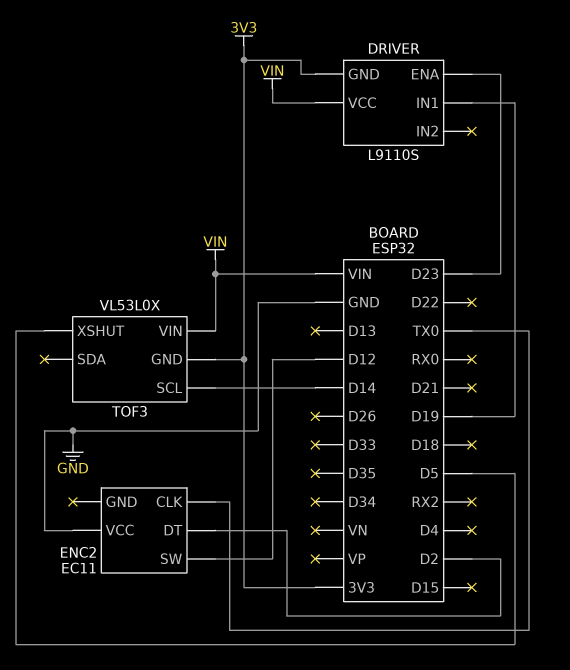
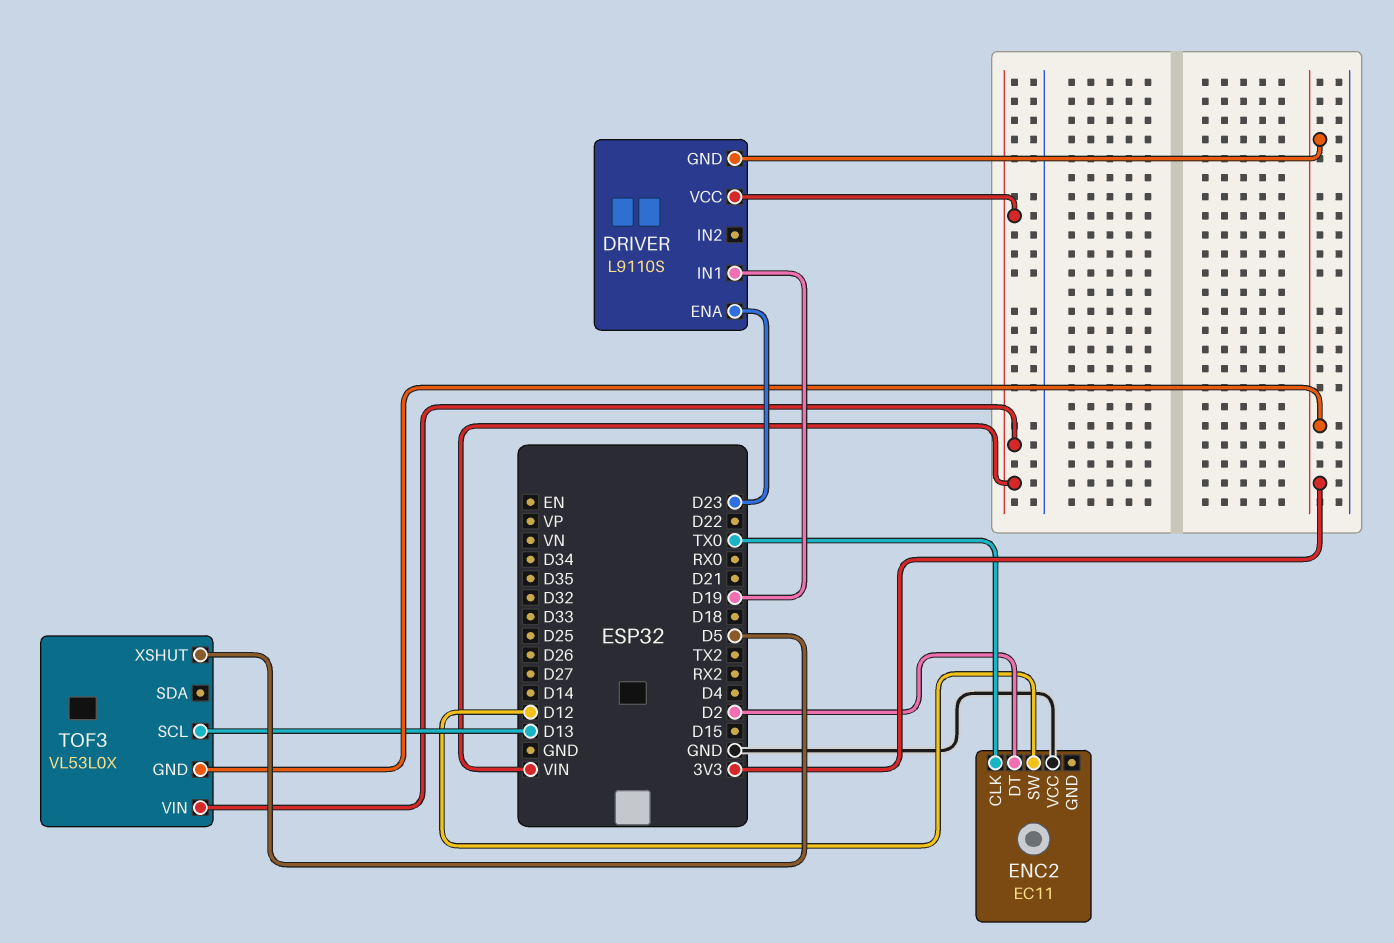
TOF3 pin SCL: D14 -> D13

